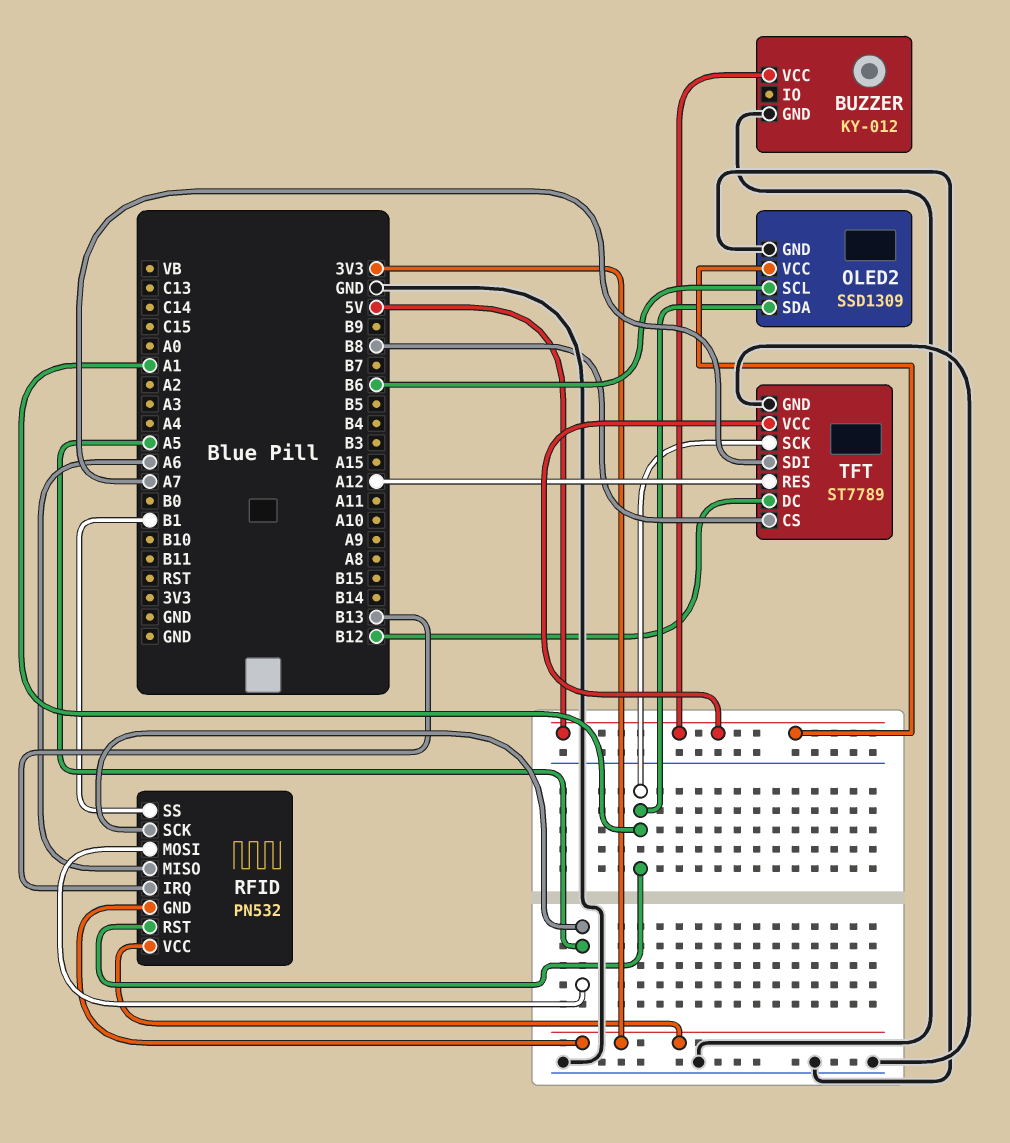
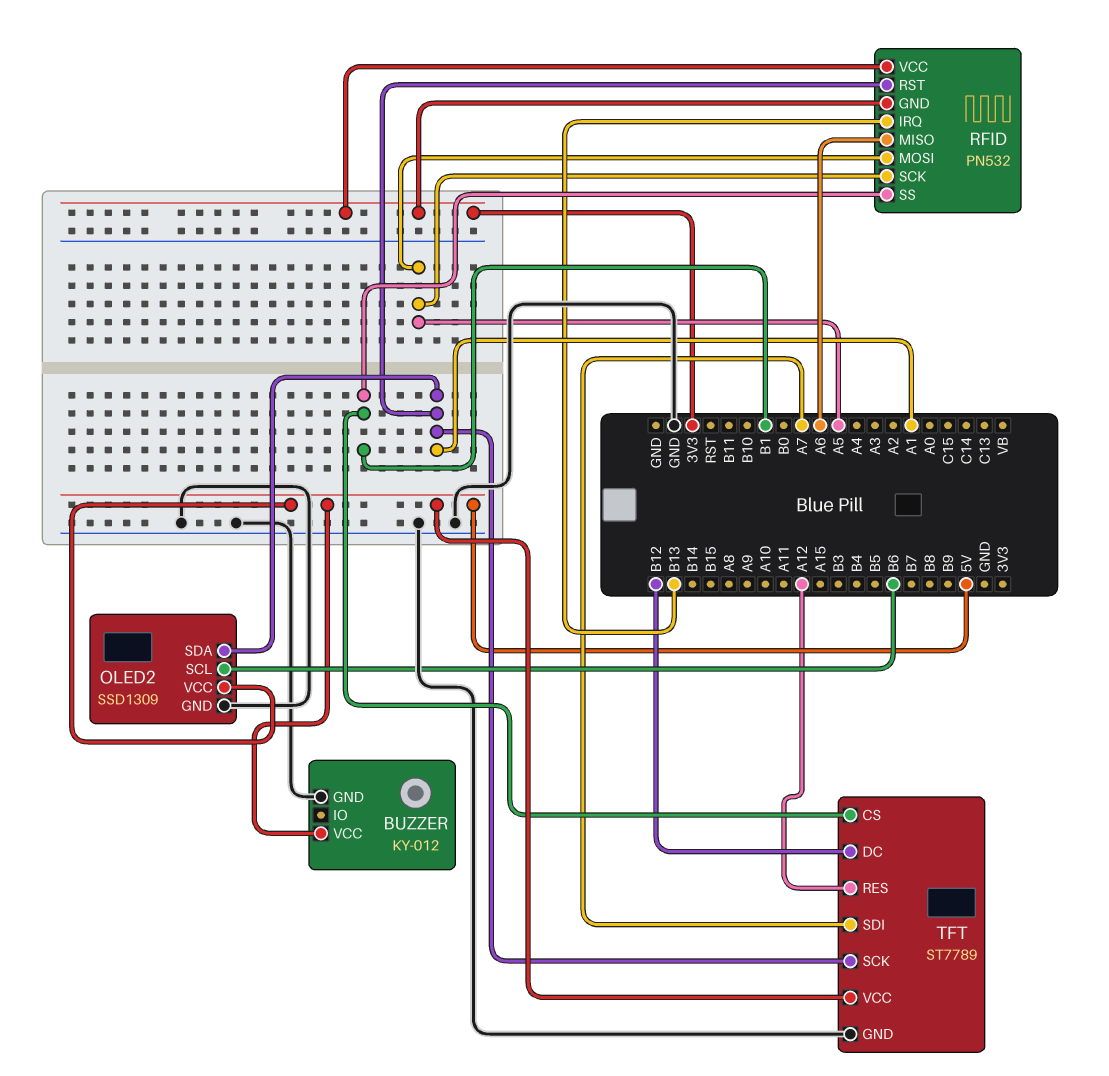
TFT pin CS: B8 -> B1

